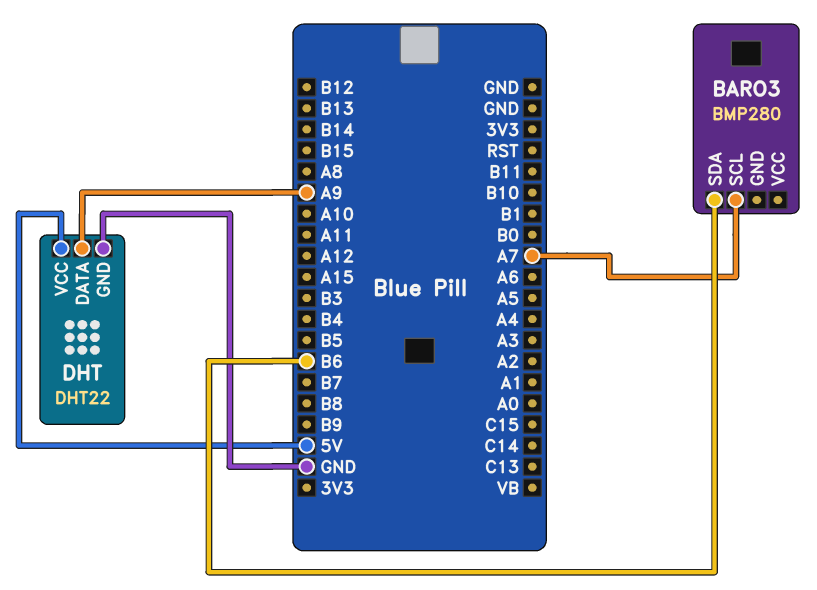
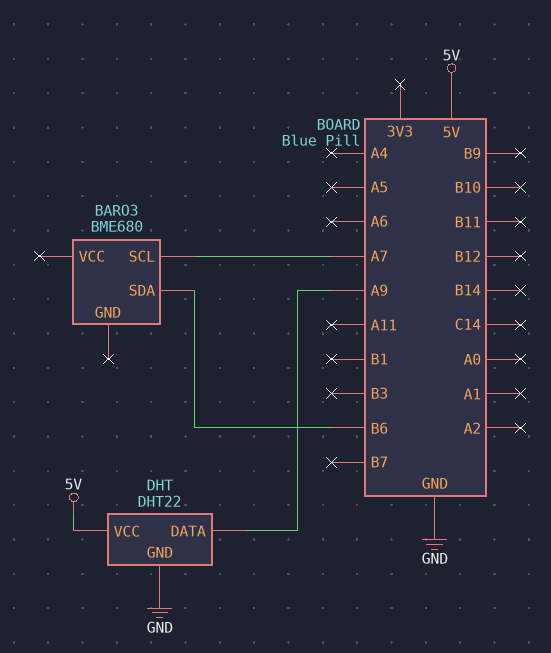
BARO3: BMP280 -> BME680

